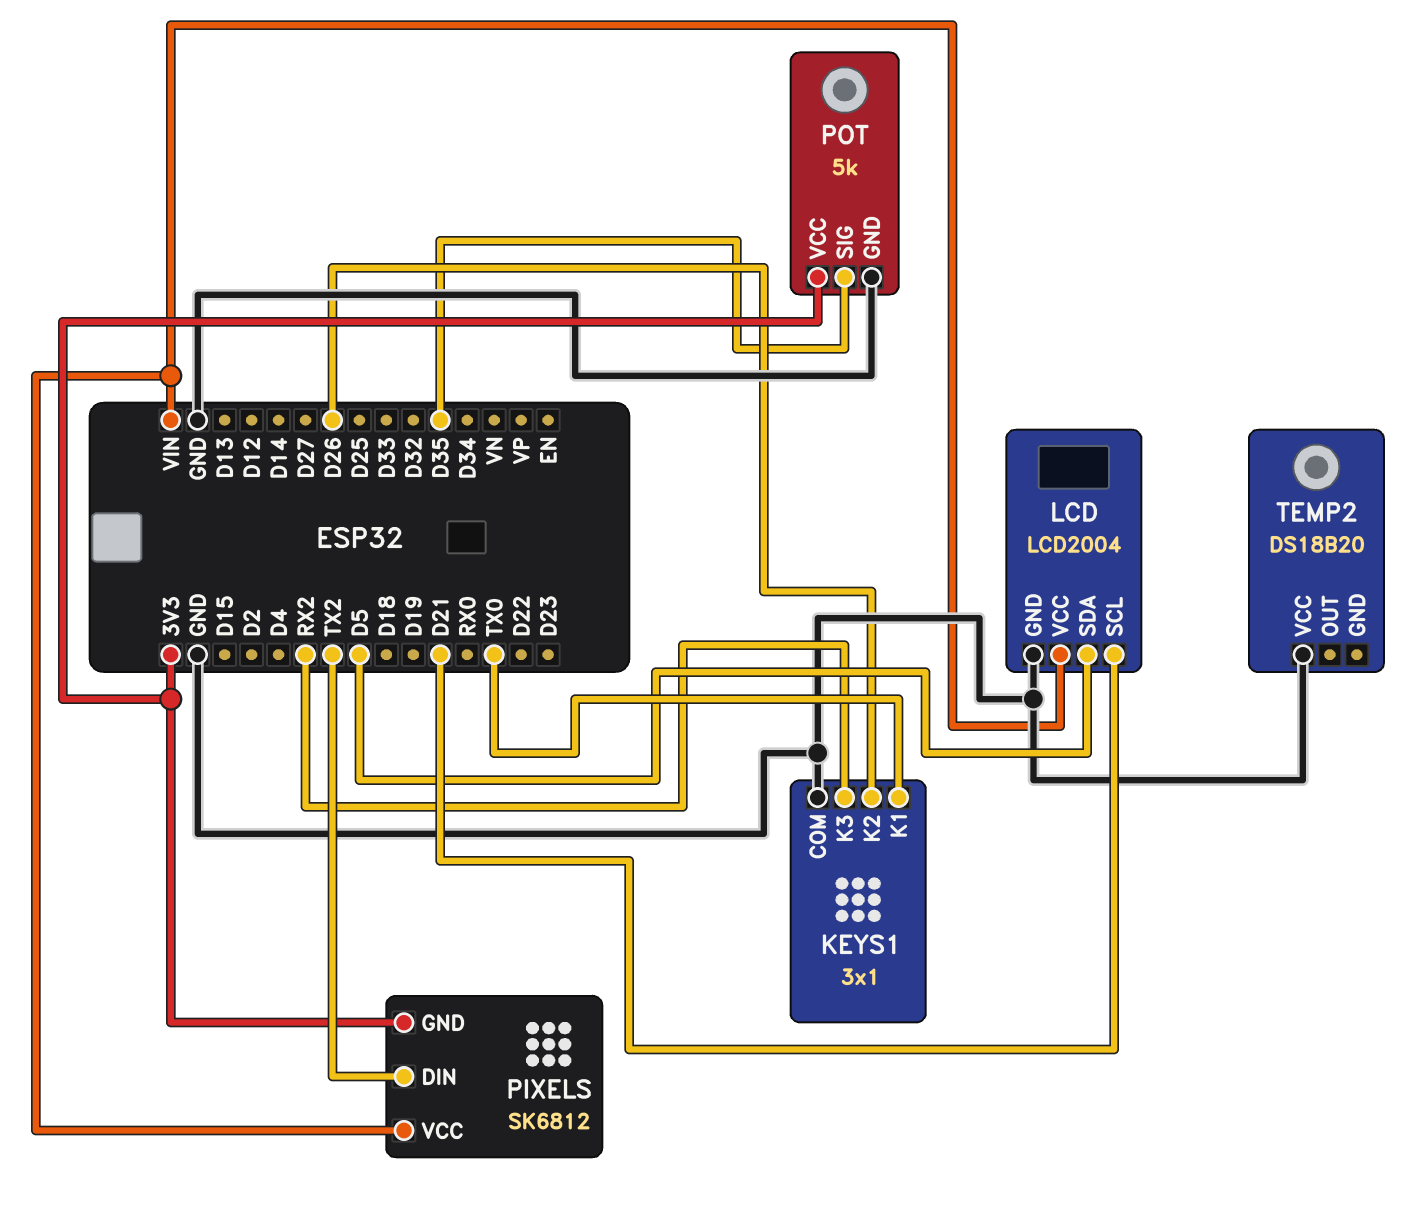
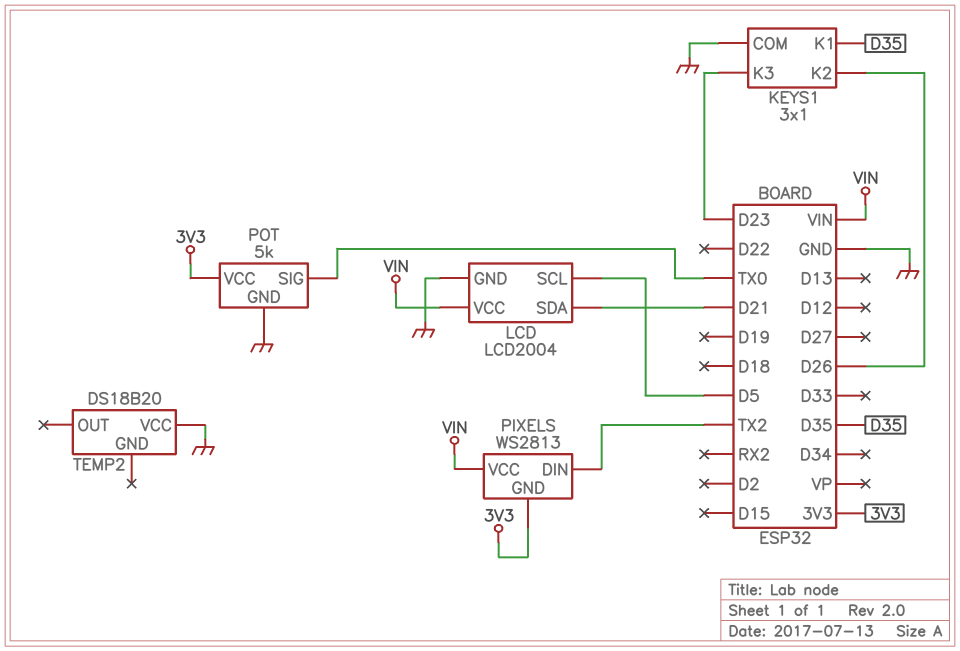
KEYS1 pin K1: TX0 -> D35
KEYS1 pin K3: RX2 -> D23
LCD pin SCL: D21 -> D5
LCD pin SDA: D5 -> D21
PIXELS: SK6812 -> WS2813
POT pin SIG: D35 -> TX0

